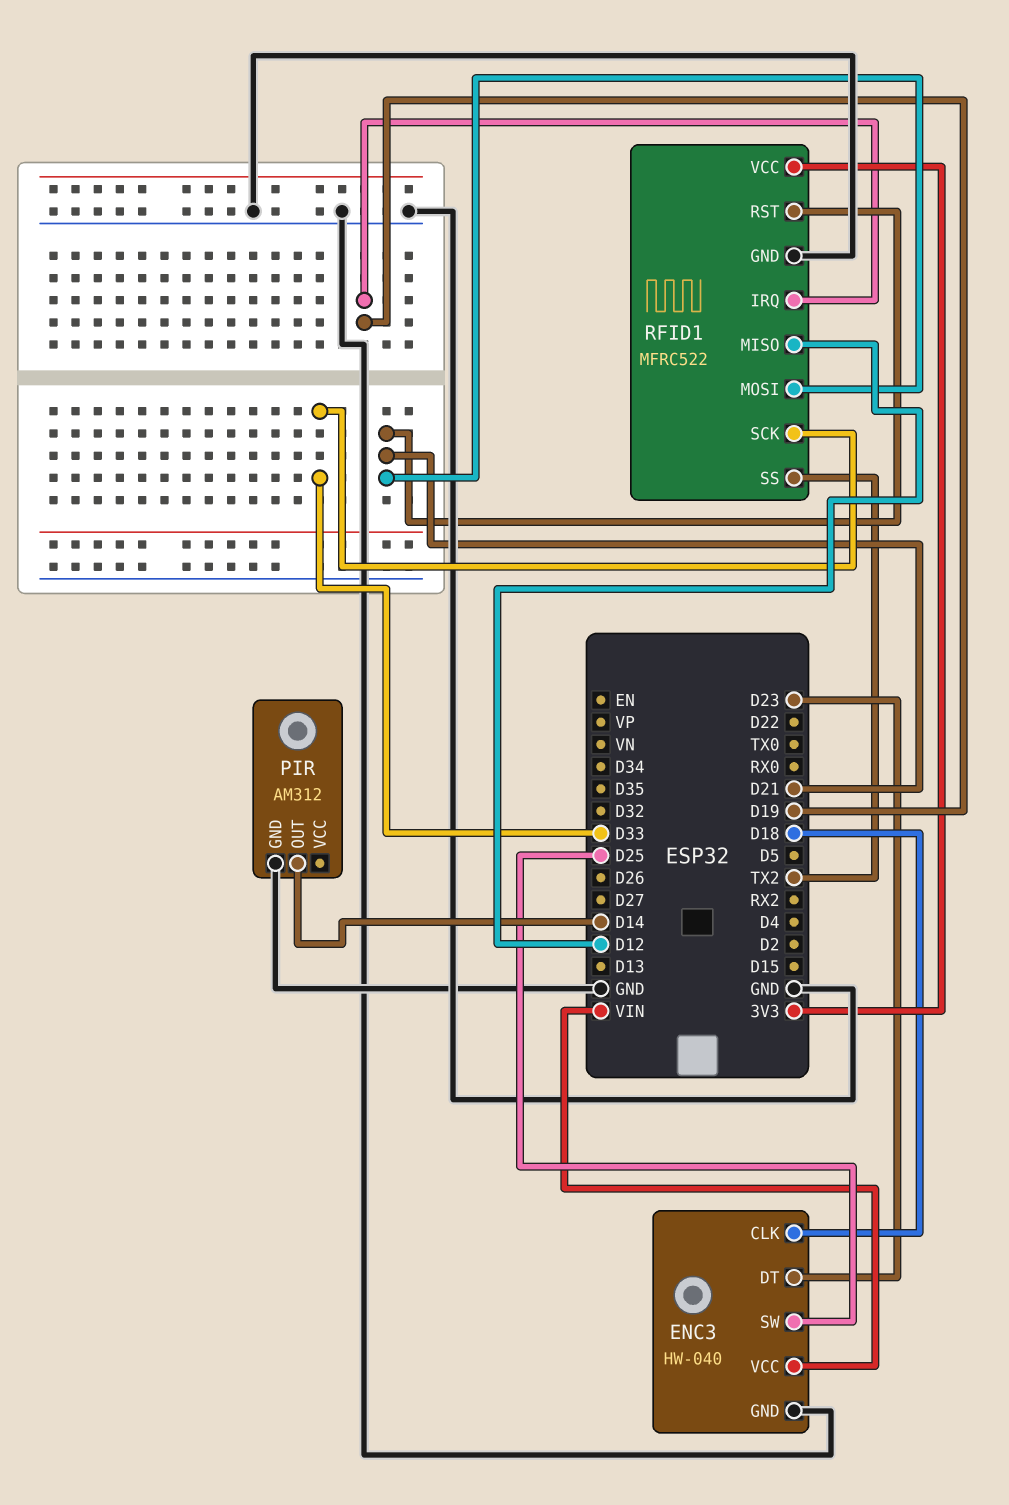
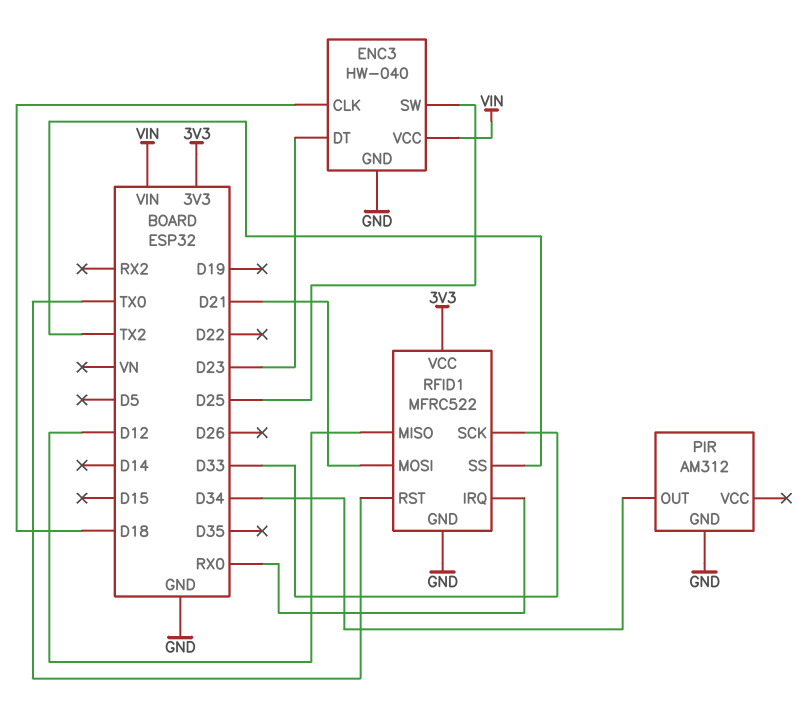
PIR pin OUT: D14 -> D34
RFID1 pin IRQ: D19 -> RX0
RFID1 pin RST: D21 -> TX0

